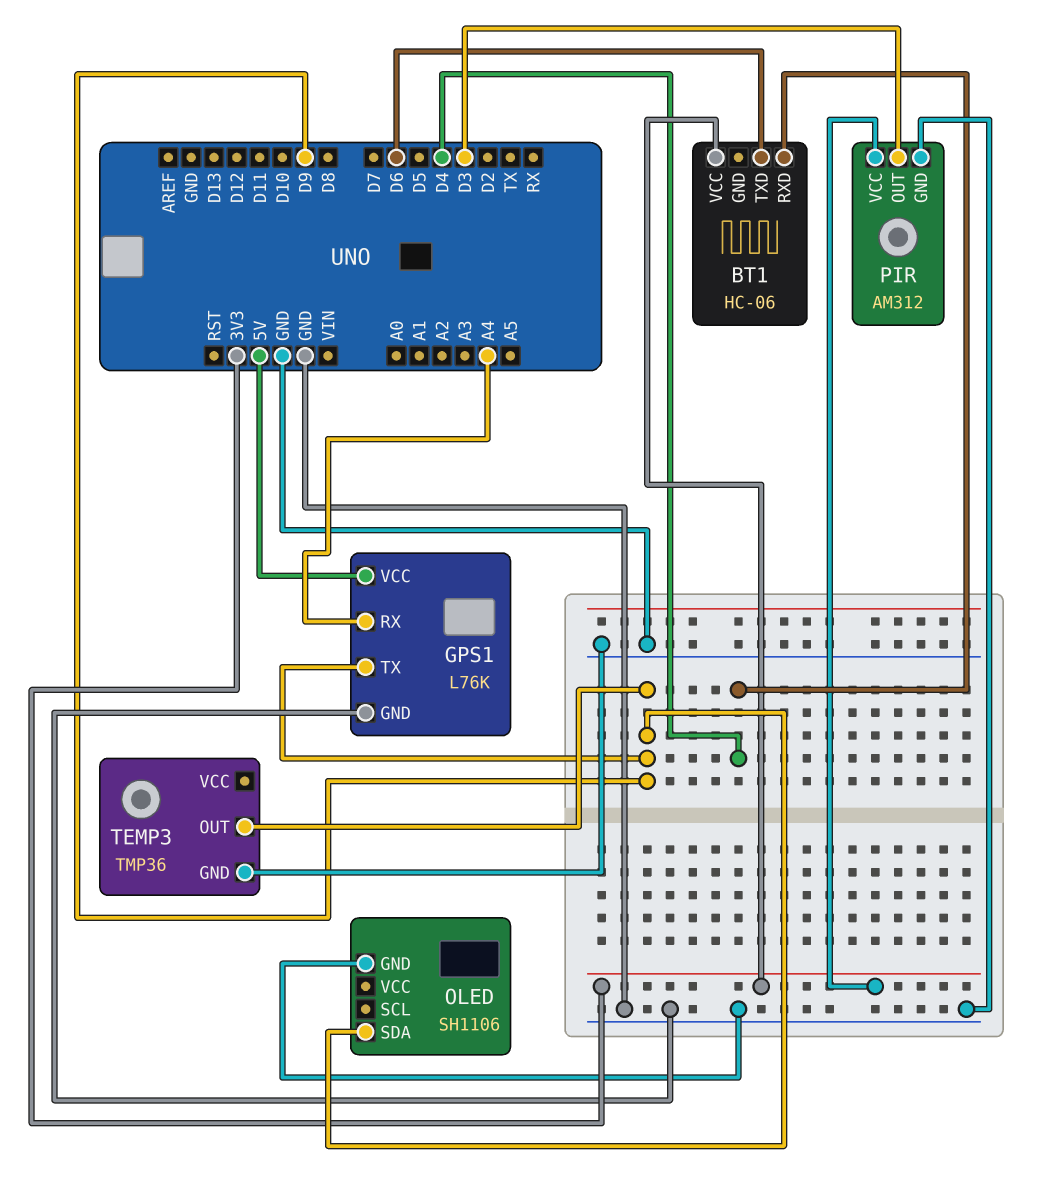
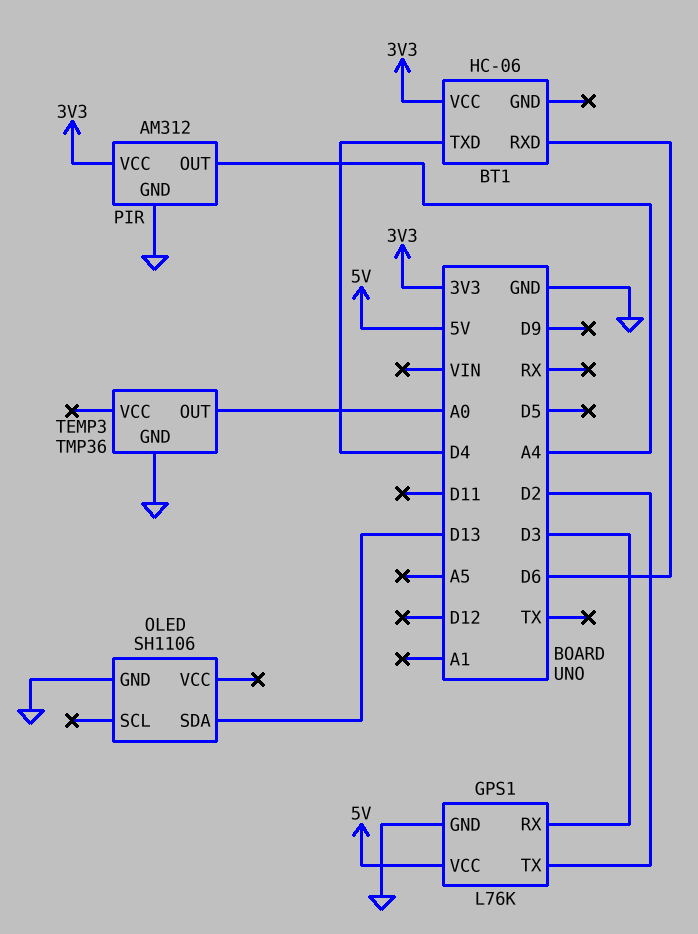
BT1 pin RXD: D4 -> D6
BT1 pin TXD: D6 -> D4
GPS1 pin RX: A4 -> D3
GPS1 pin TX: D9 -> D2
OLED pin SDA: D9 -> D13
PIR pin OUT: D3 -> A4
TEMP3 pin OUT: D9 -> A0

